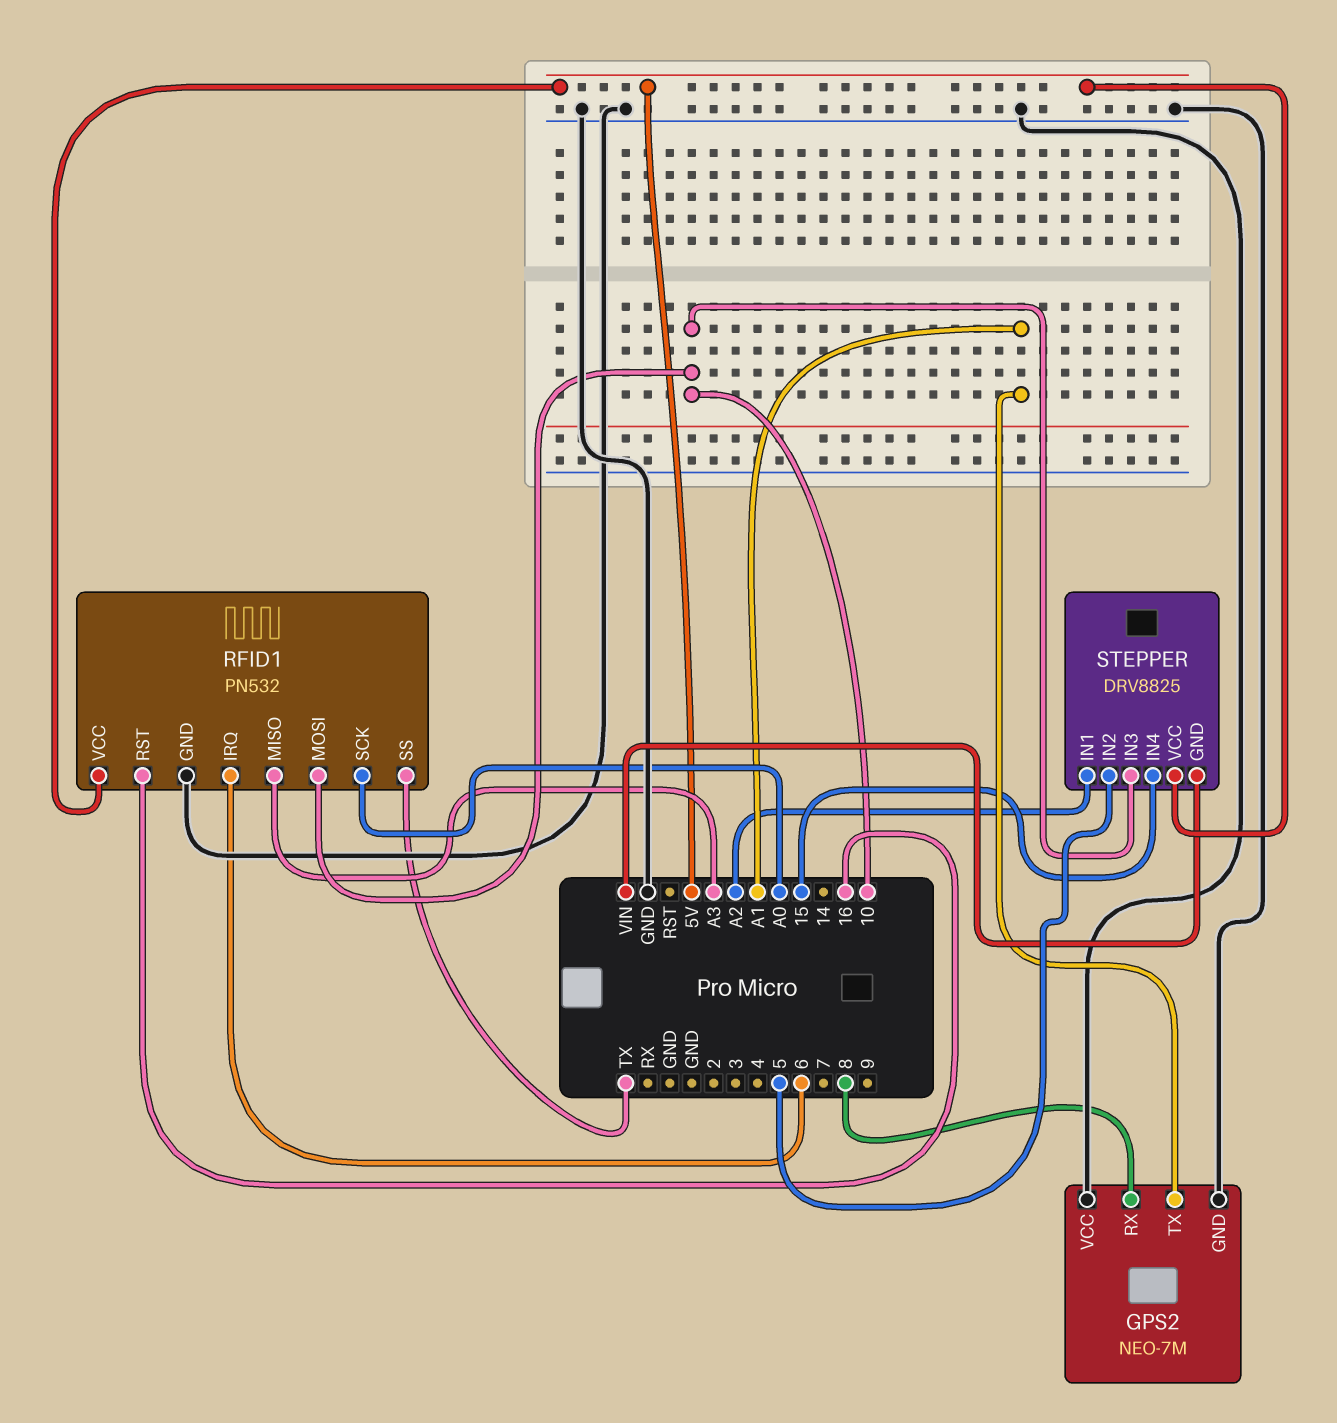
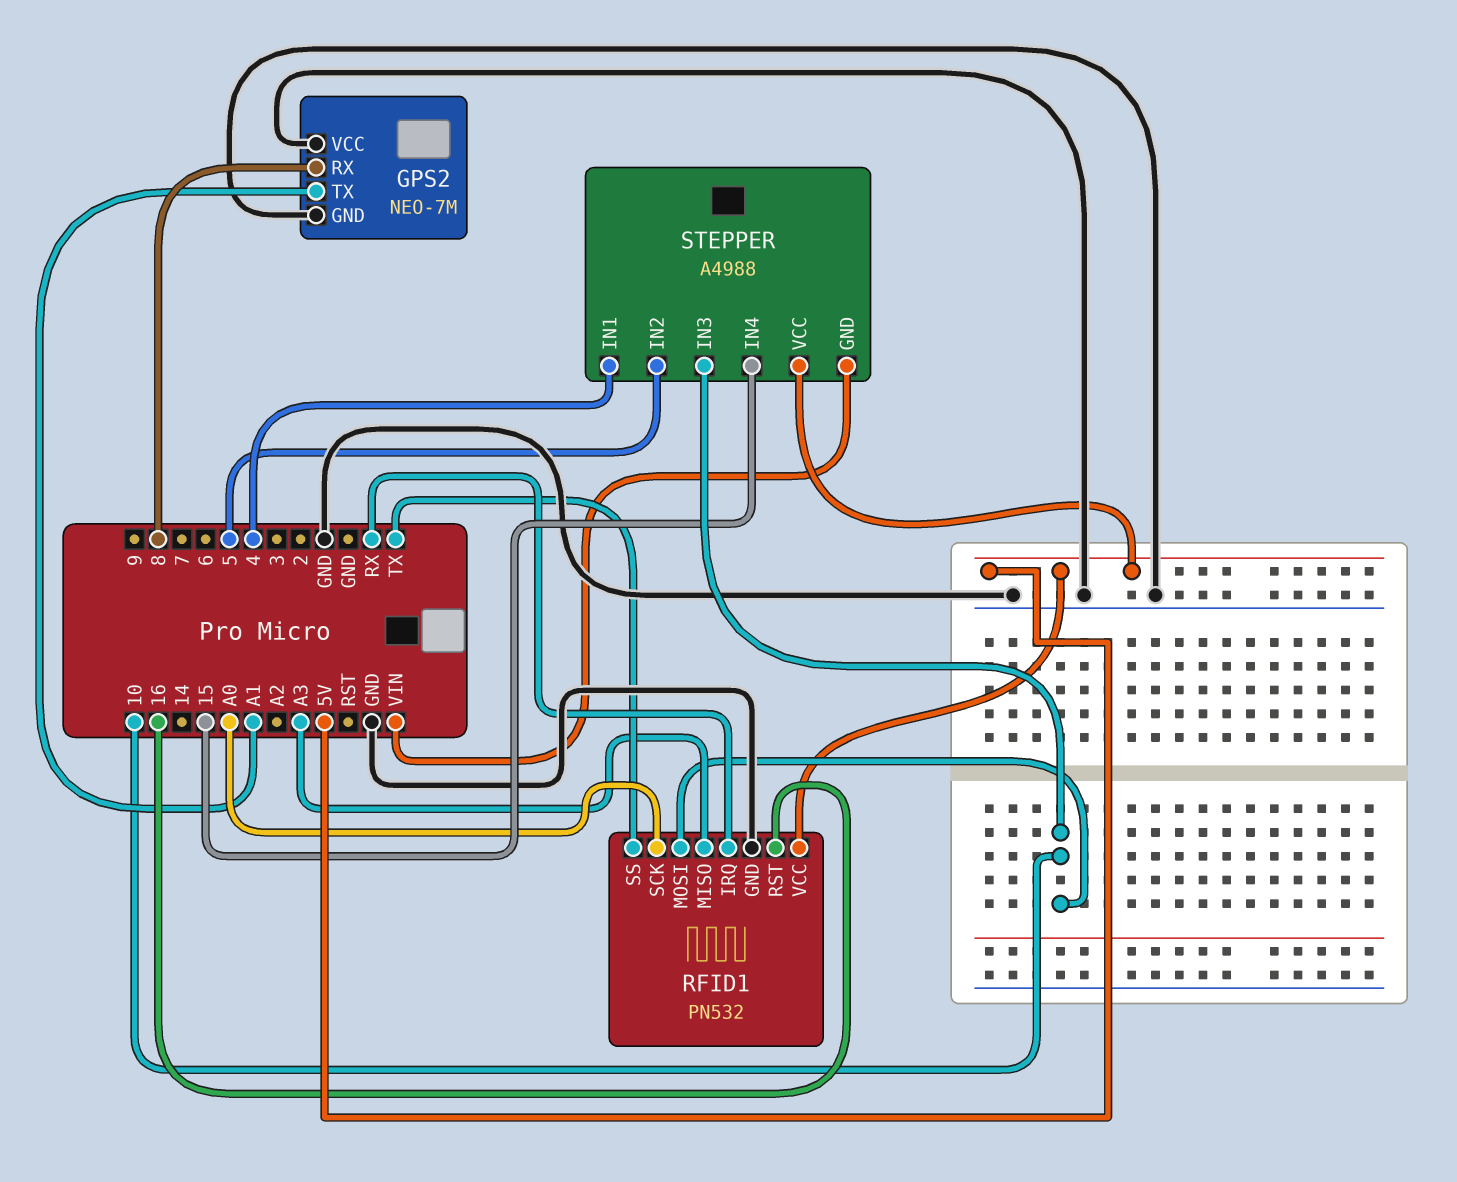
RFID1 pin IRQ: 6 -> RX
STEPPER: DRV8825 -> A4988
STEPPER pin IN1: A2 -> 4

